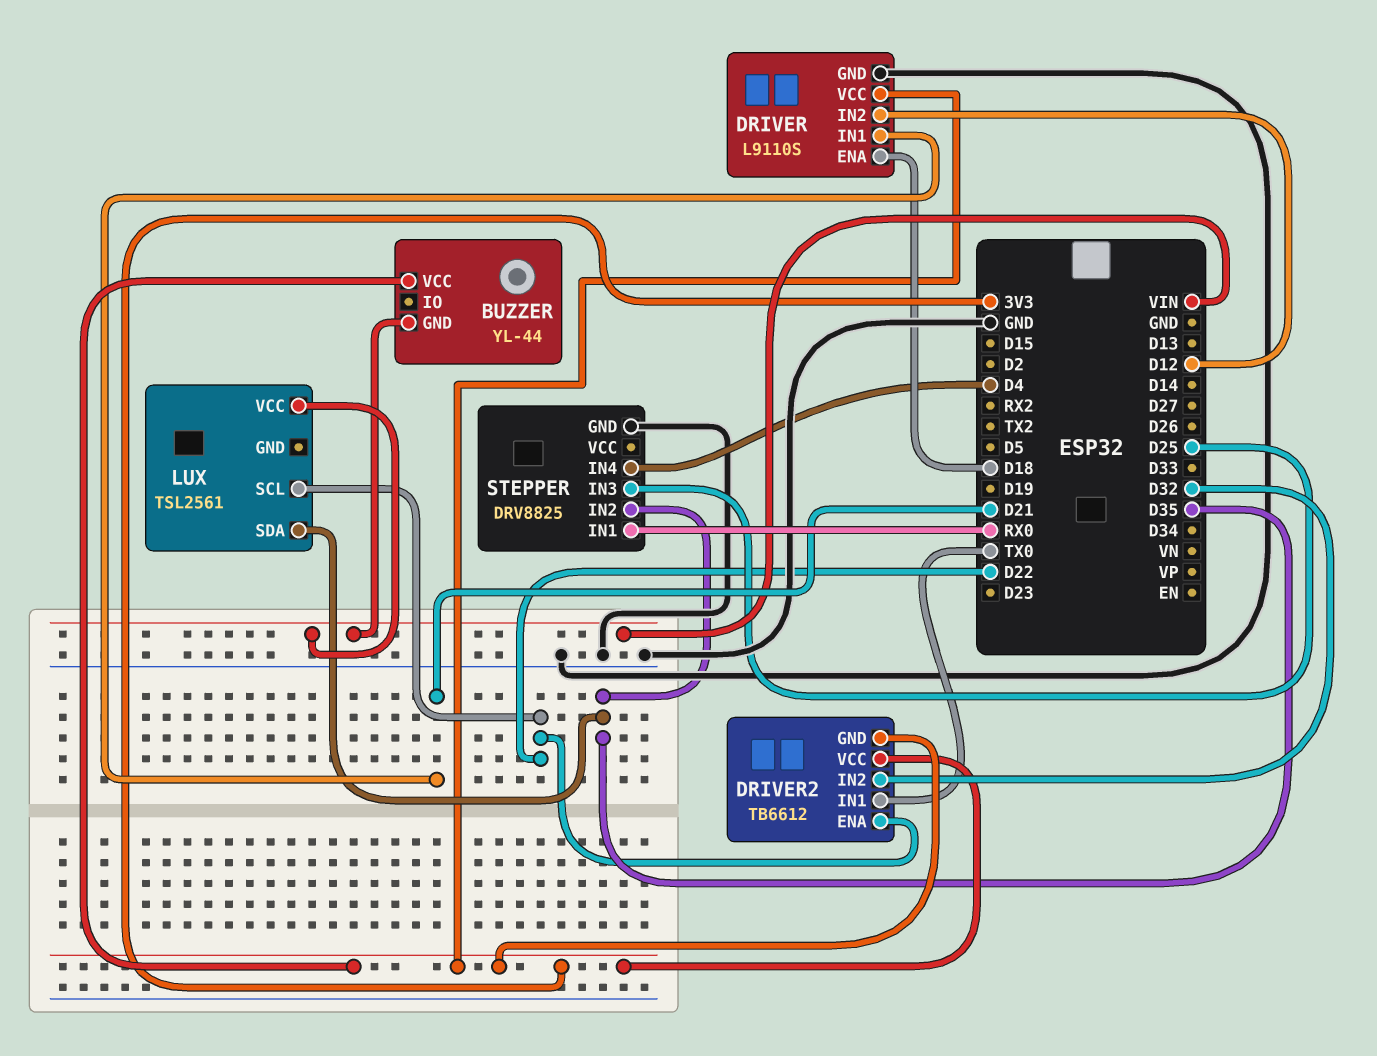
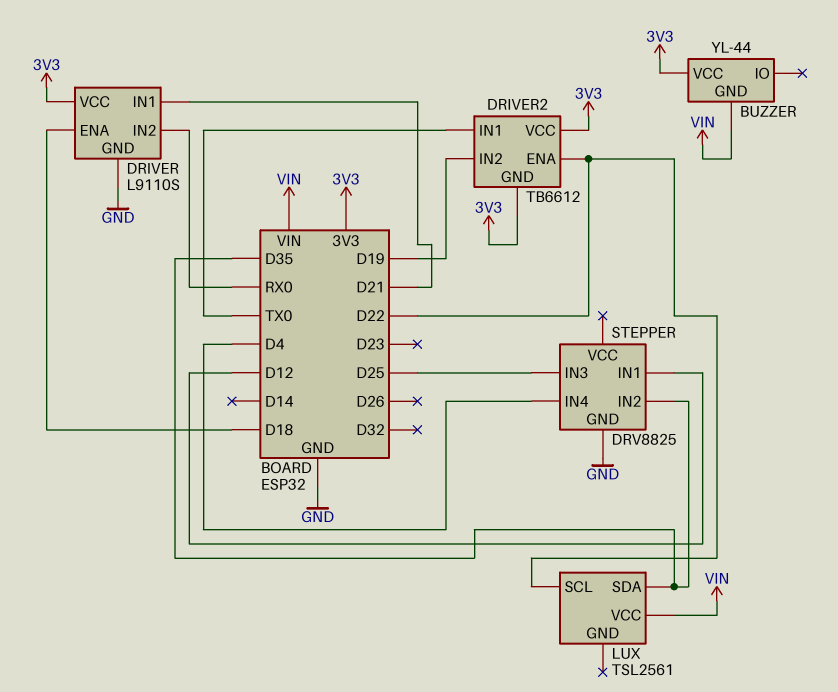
DRIVER pin IN2: D12 -> RX0
DRIVER2 pin IN2: D32 -> D19
STEPPER pin IN1: RX0 -> D12

